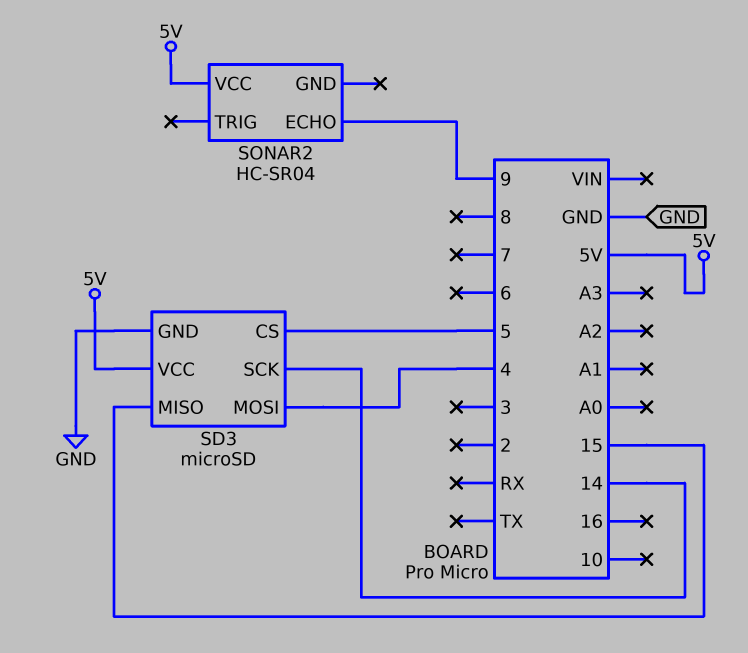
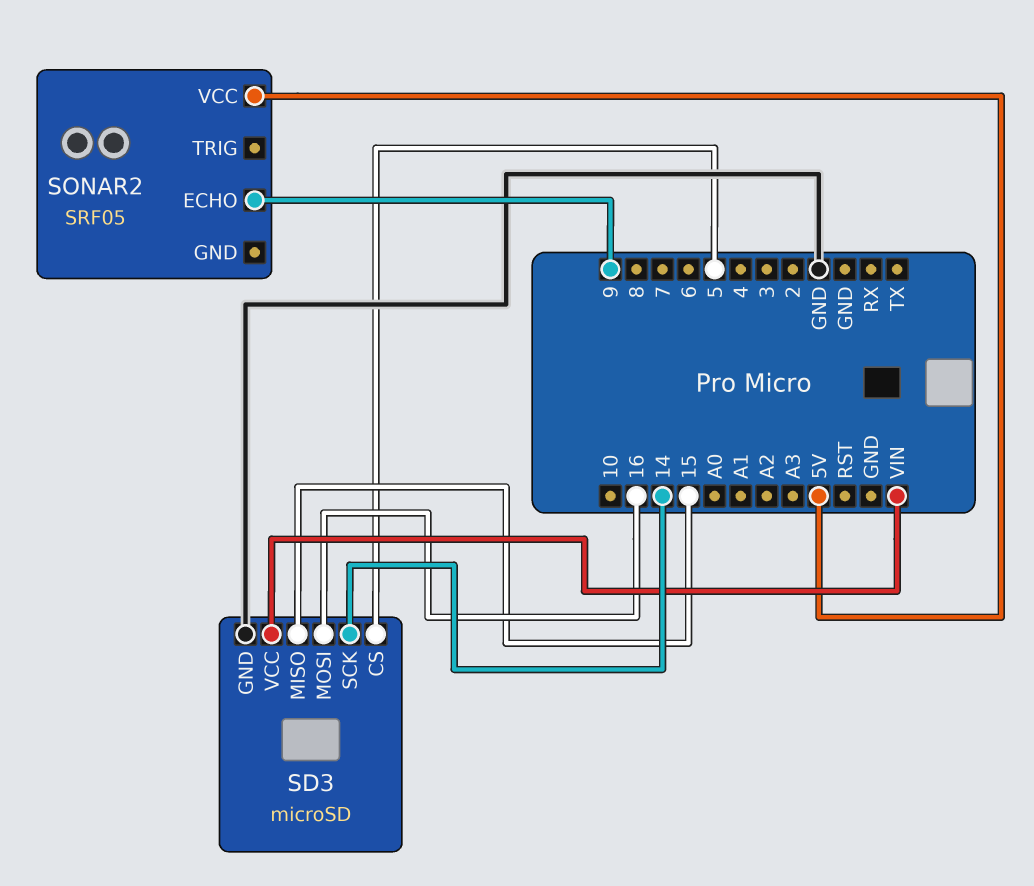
SD3 pin MOSI: 4 -> 16
SD3 pin VCC: 5V -> VIN
SONAR2: HC-SR04 -> SRF05

